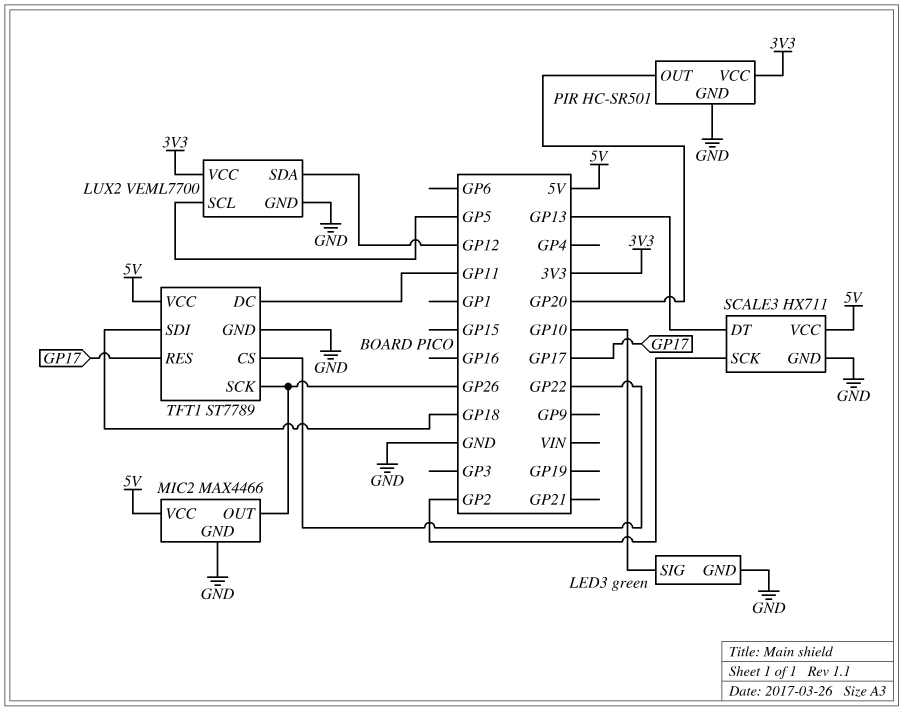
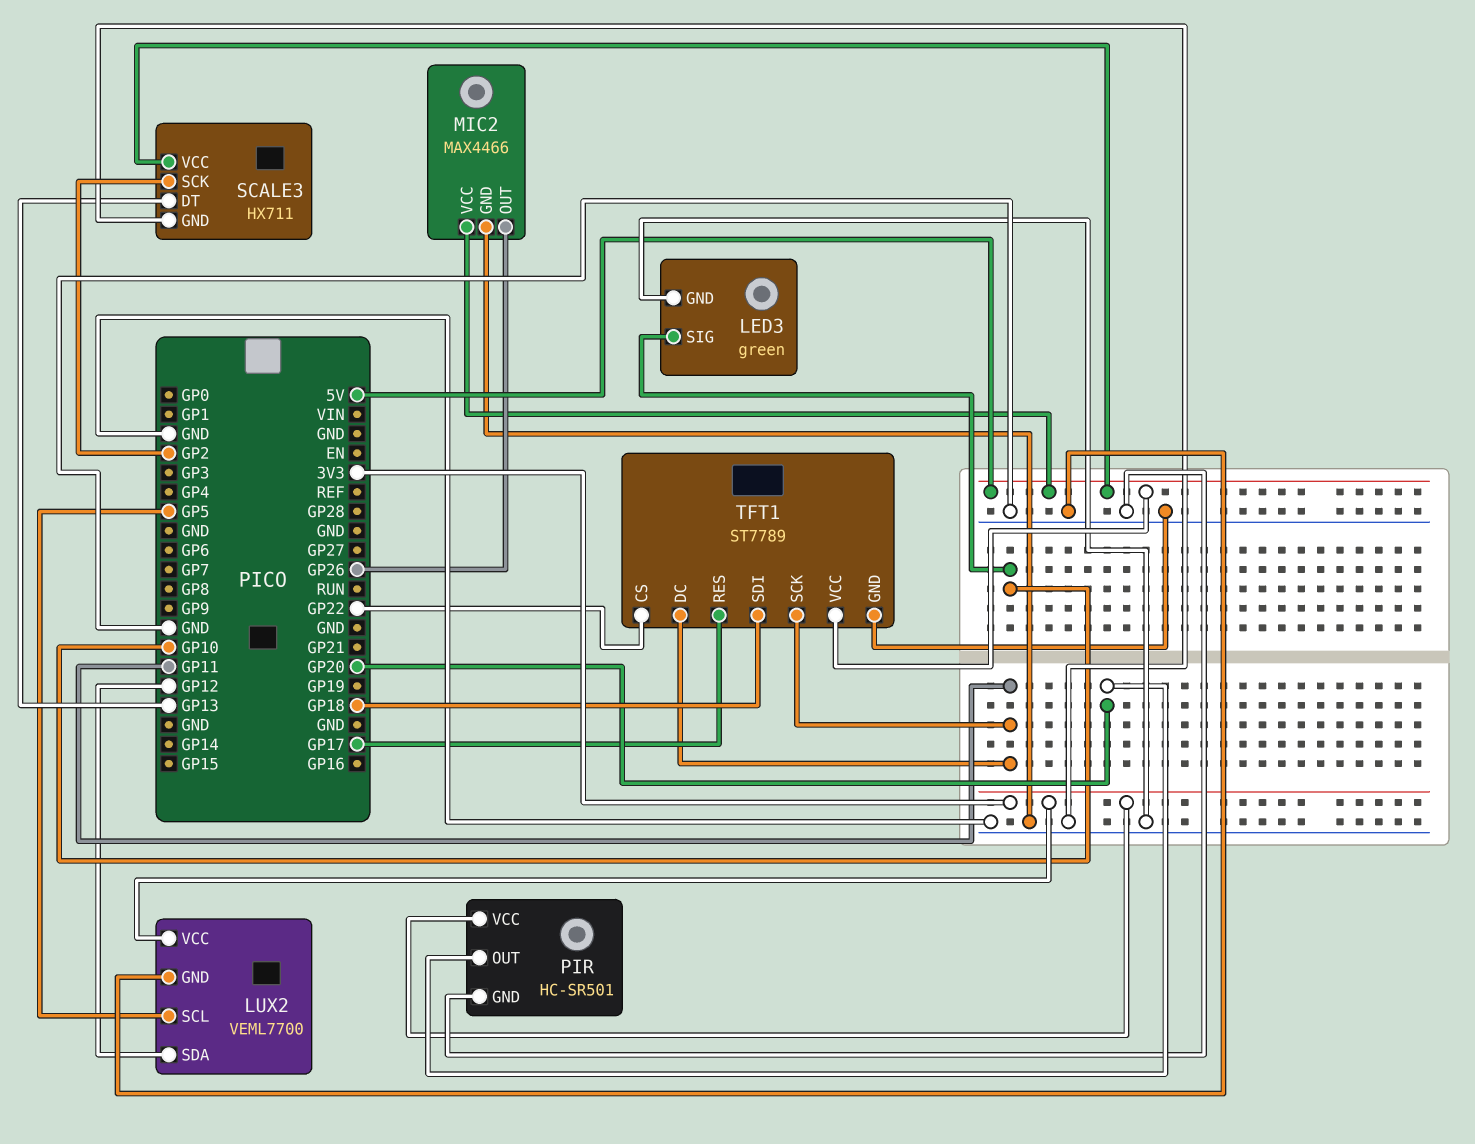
TFT1 pin SCK: GP26 -> GP11

